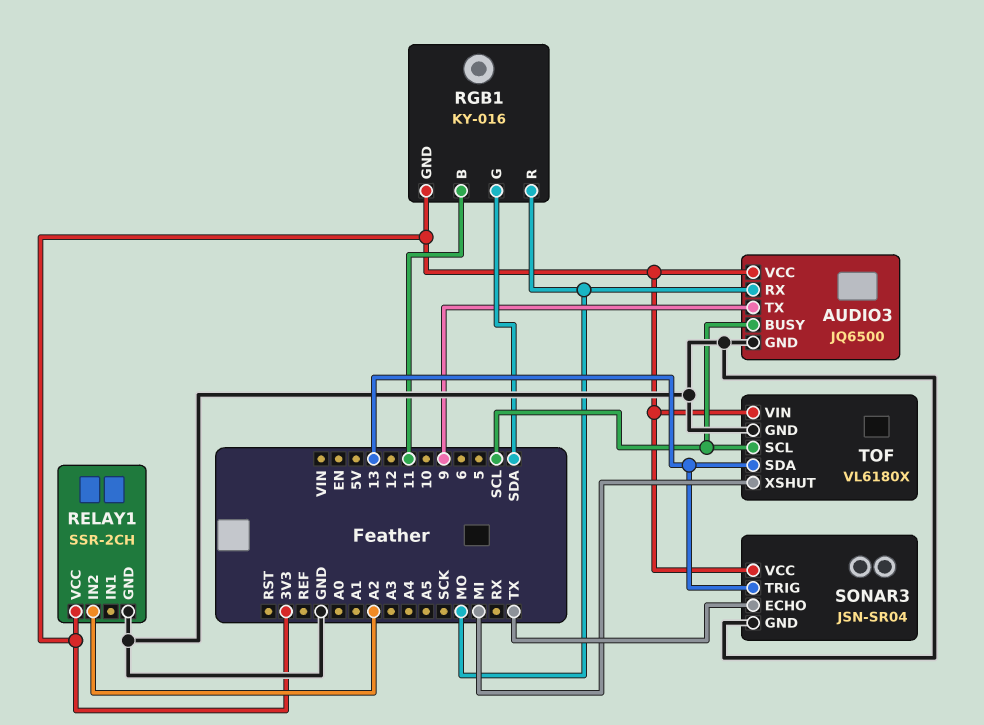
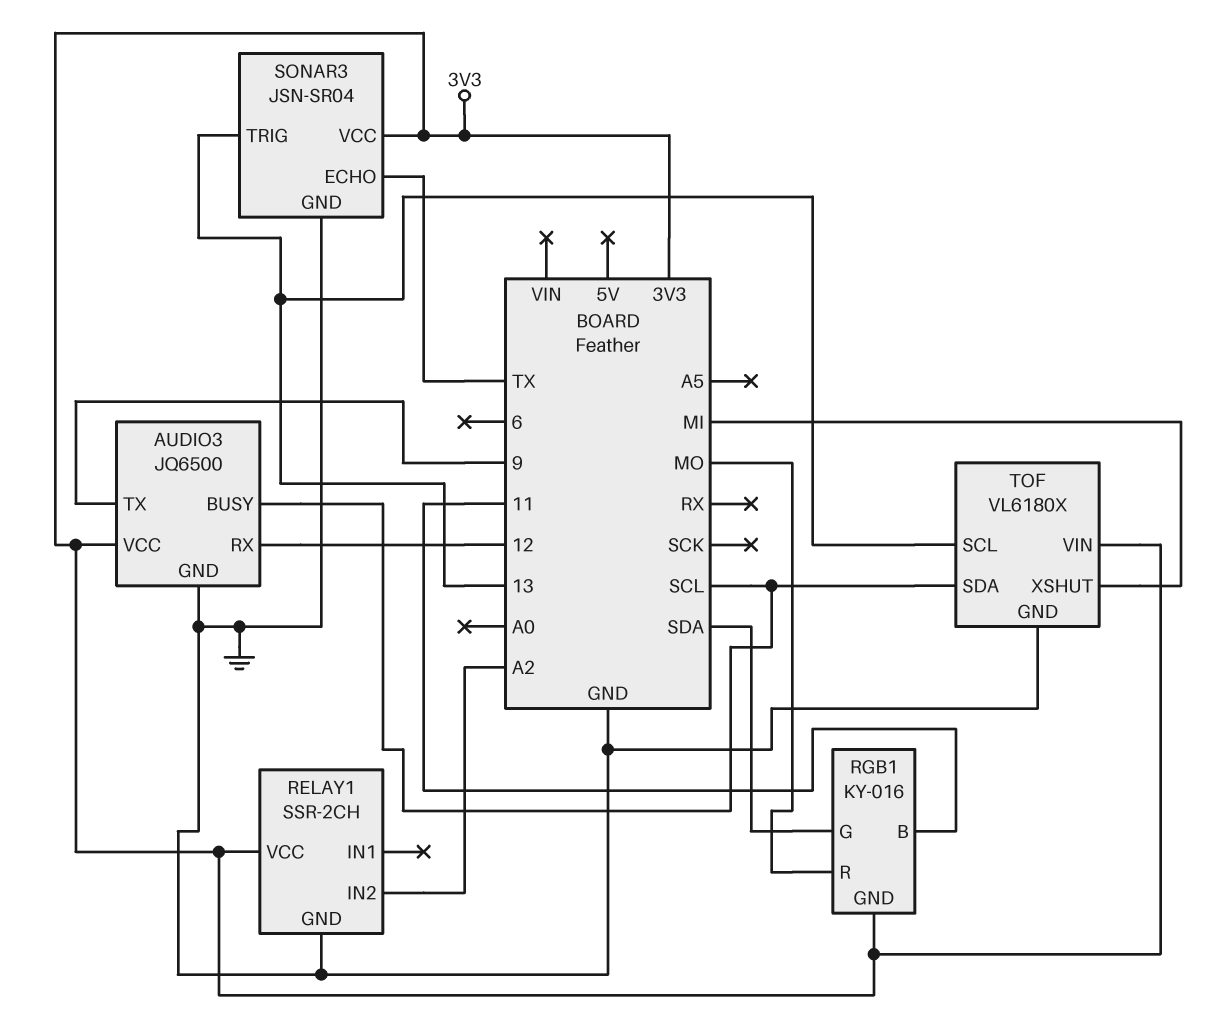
AUDIO3 pin RX: MO -> 12
TOF pin SCL: SCL -> 13
TOF pin SDA: 13 -> SCL

